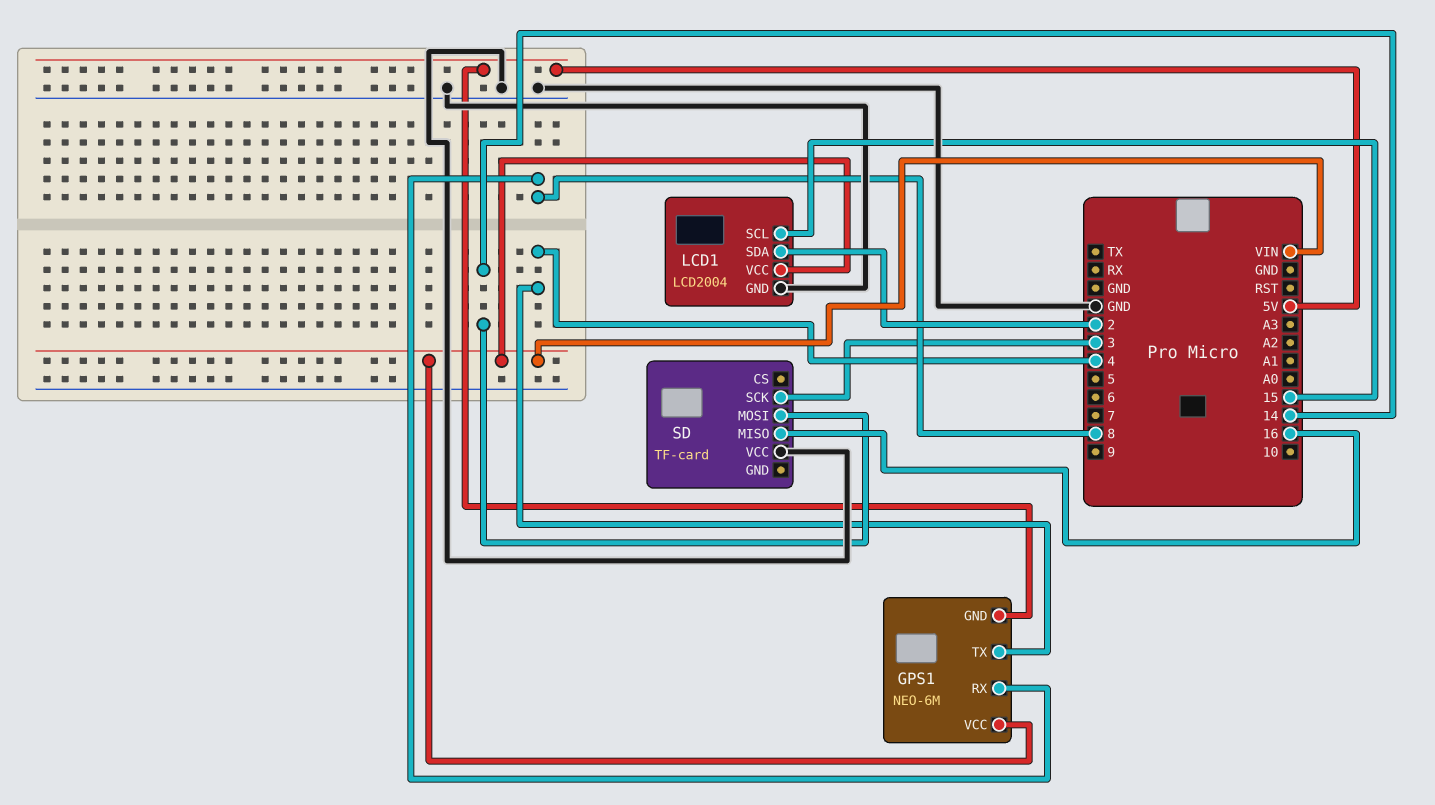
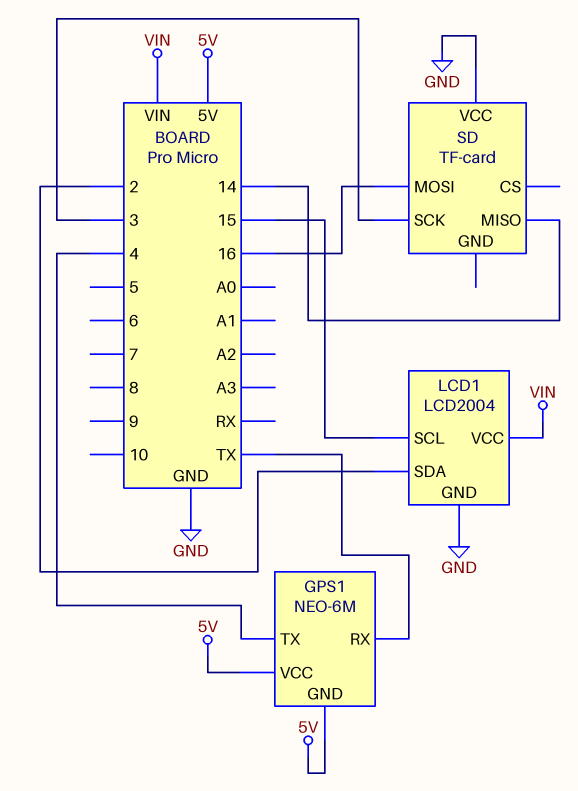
GPS1 pin RX: 8 -> TX
GPS1 pin VCC: VIN -> 5V
SD pin MISO: 16 -> 14
SD pin MOSI: 14 -> 16

